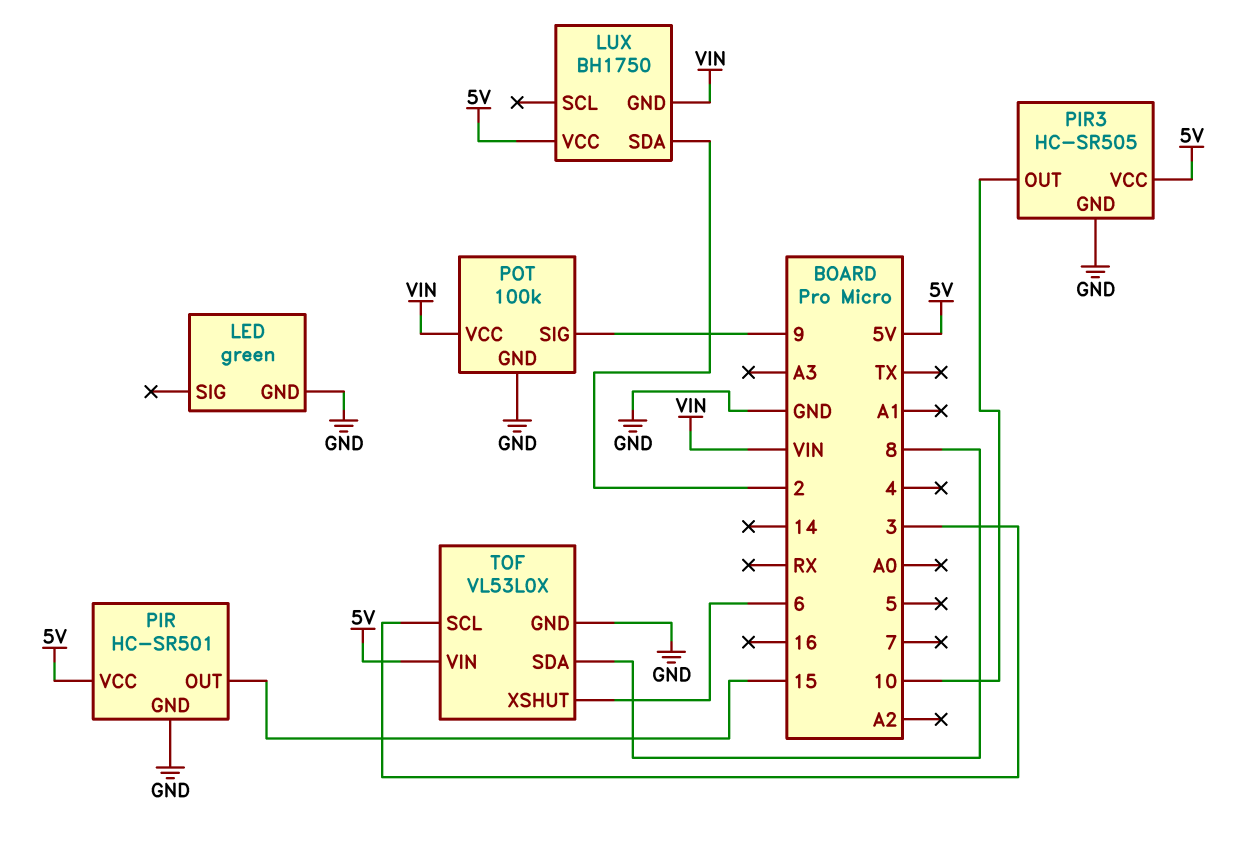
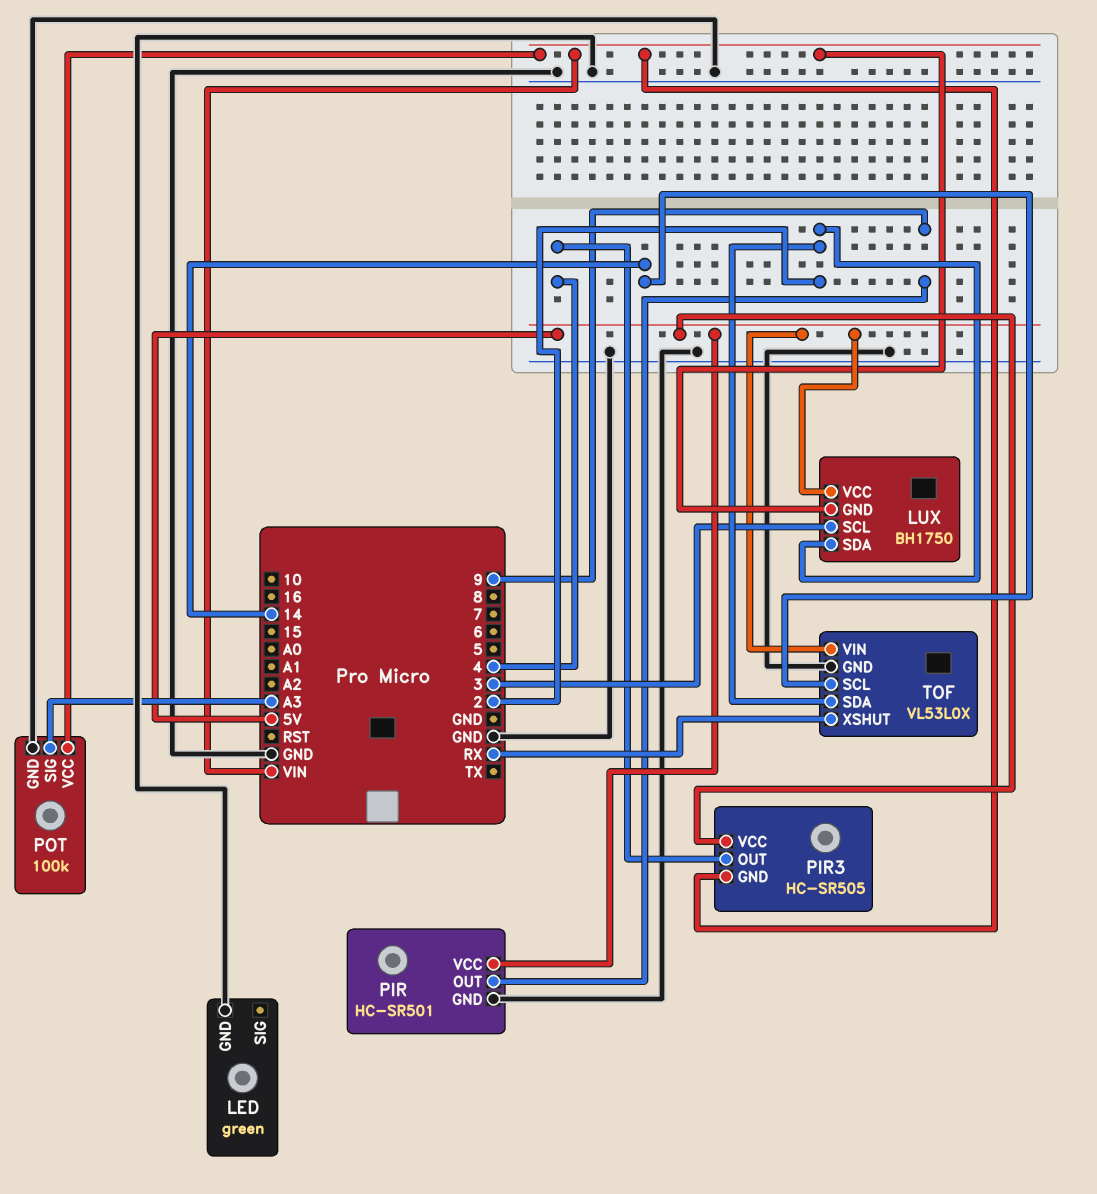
LUX pin SCL: none -> 3
PIR pin OUT: 15 -> 9
PIR3 pin GND: GND -> VIN
PIR3 pin OUT: 10 -> 4
POT pin SIG: 9 -> A3
TOF pin SCL: 3 -> 14
TOF pin SDA: 8 -> 2
TOF pin XSHUT: 6 -> RX

